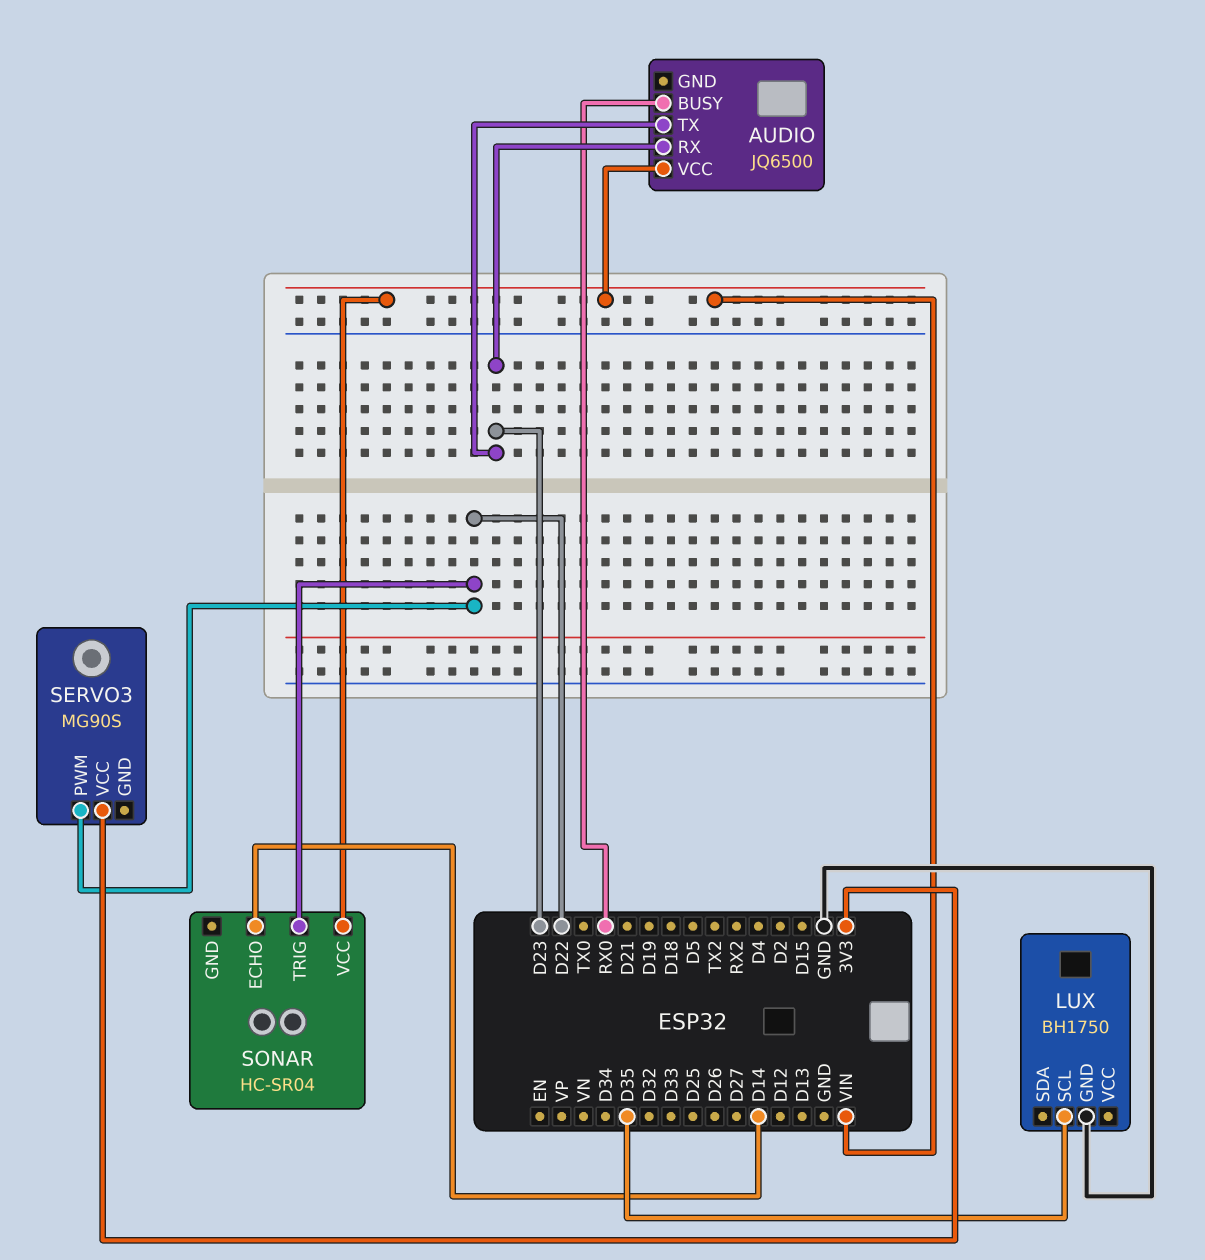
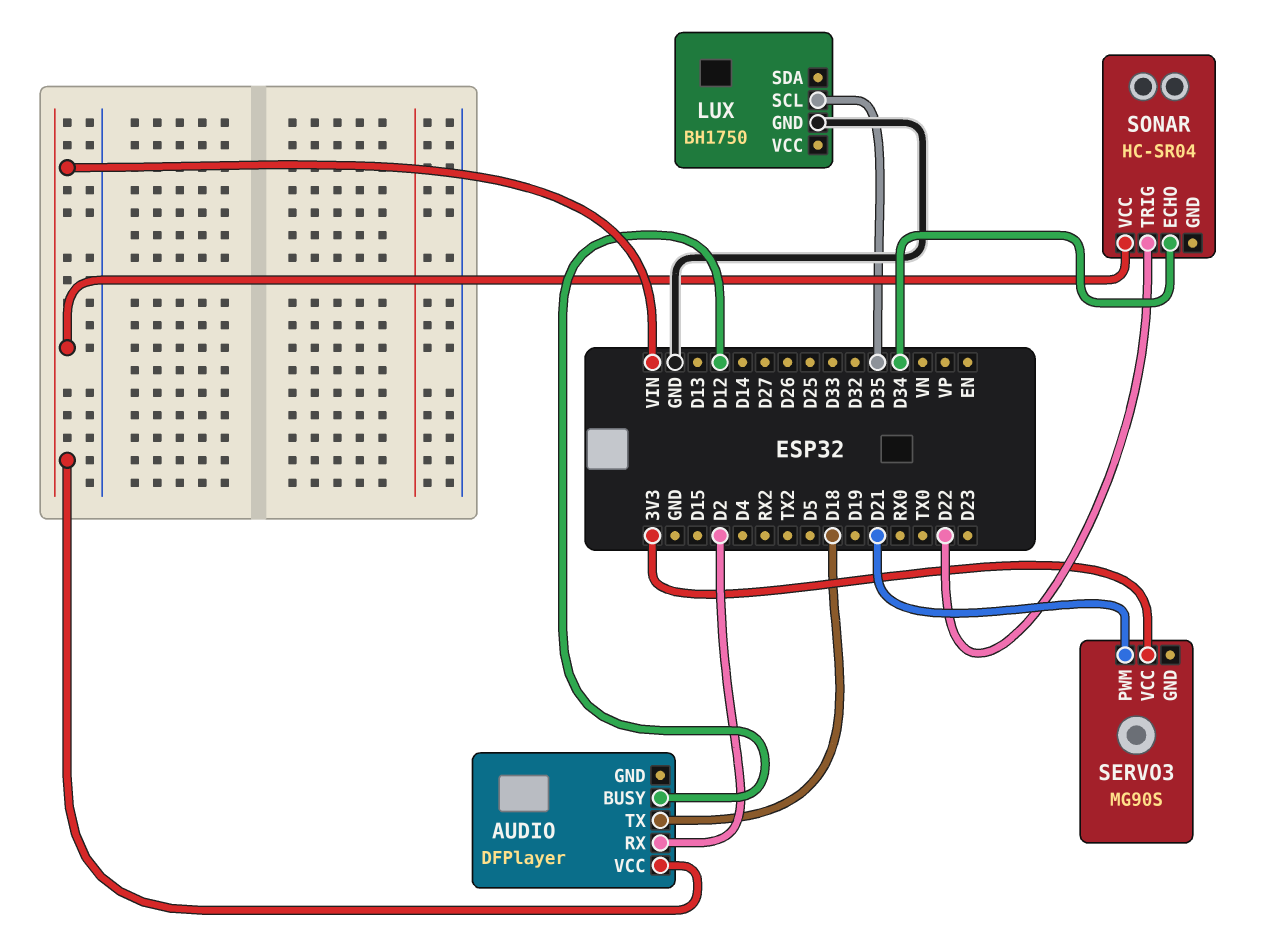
AUDIO: JQ6500 -> DFPlayer
AUDIO pin BUSY: RX0 -> D12
AUDIO pin RX: D23 -> D2
AUDIO pin TX: D23 -> D18
SERVO3 pin PWM: D22 -> D21
SONAR pin ECHO: D14 -> D34

